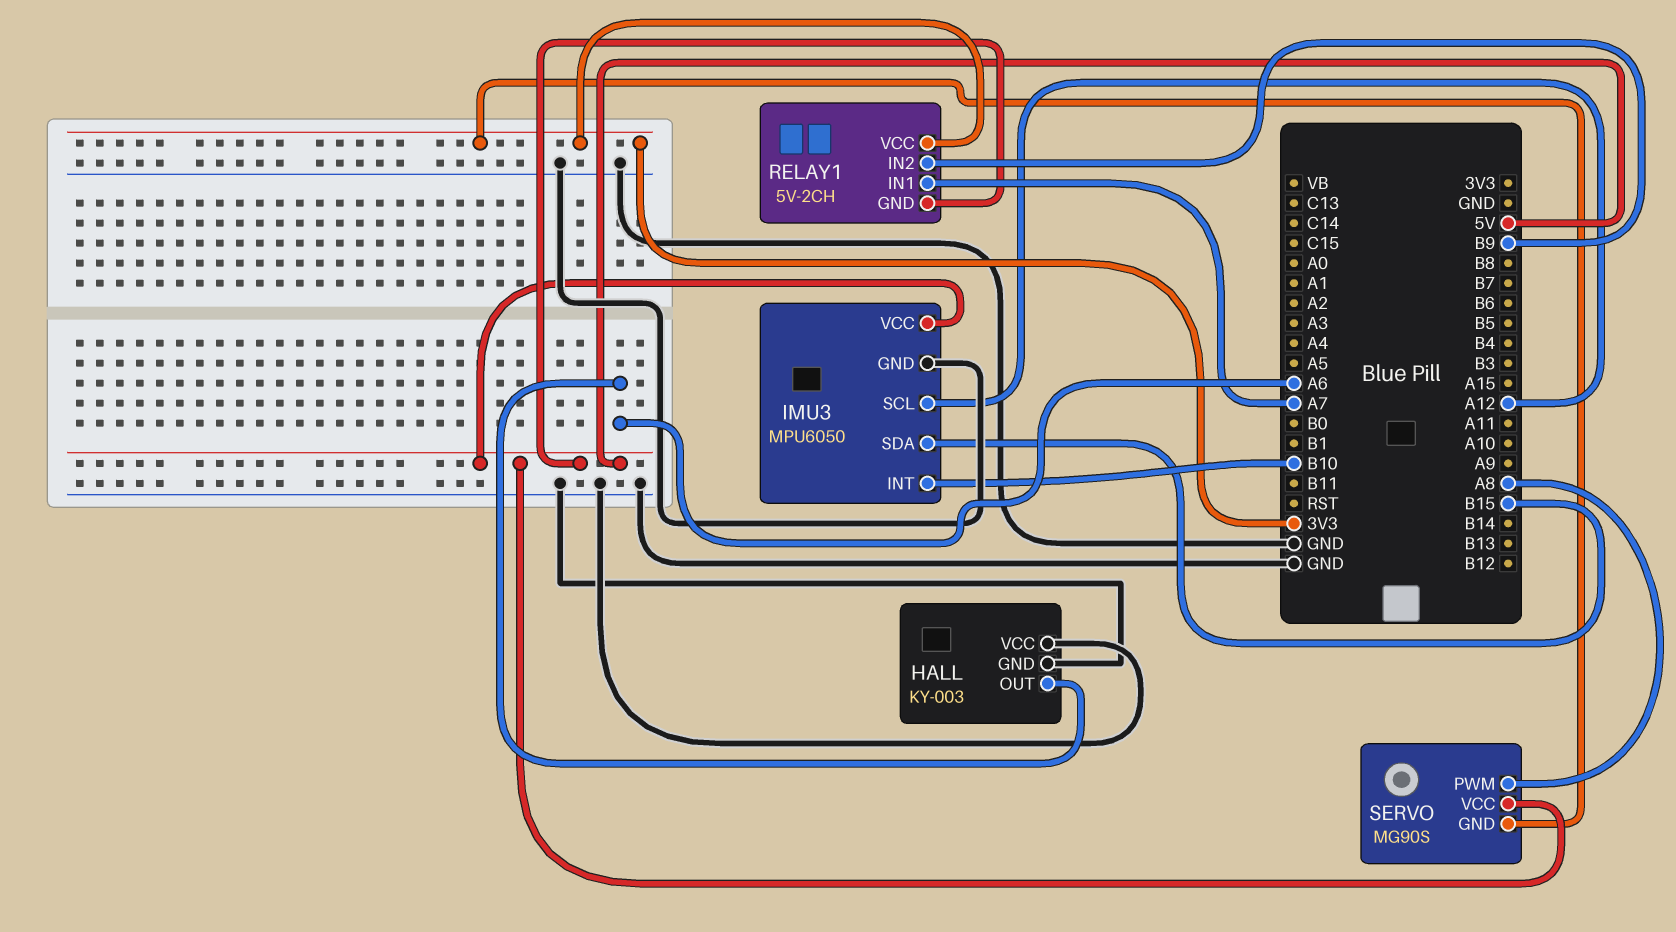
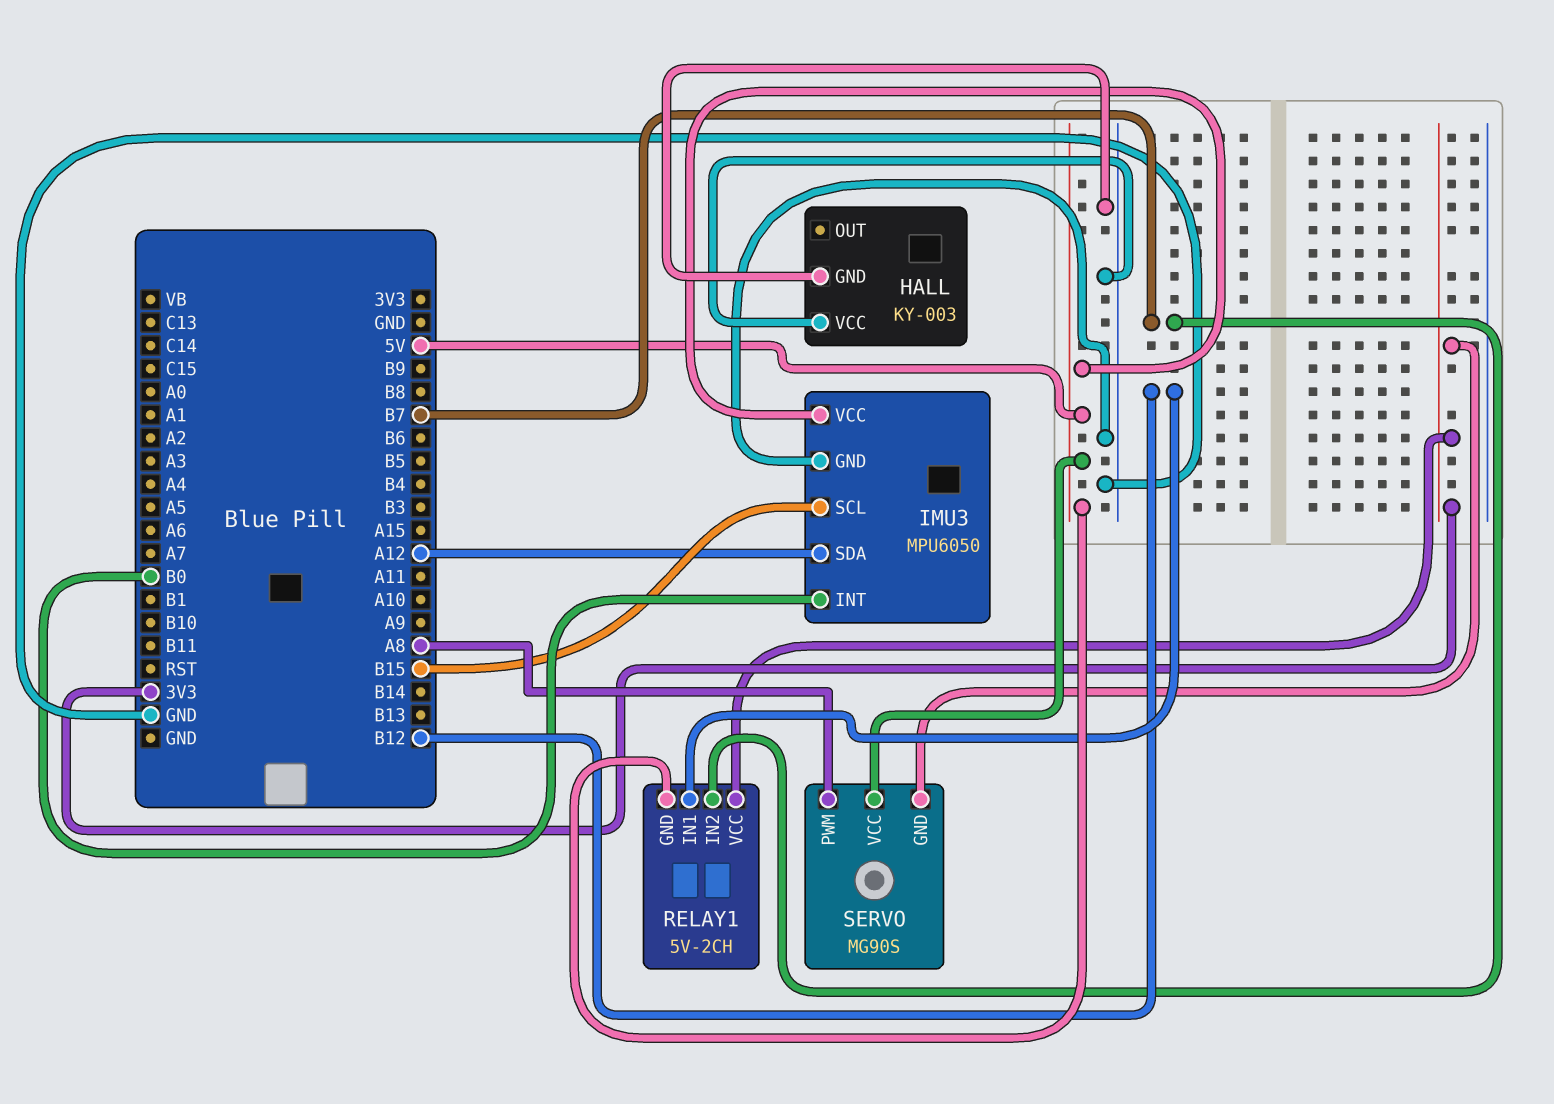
HALL pin OUT: A6 -> none
IMU3 pin INT: B10 -> B0
IMU3 pin SCL: A12 -> B15
IMU3 pin SDA: B15 -> A12
RELAY1 pin IN1: A7 -> B12
RELAY1 pin IN2: B9 -> B7

